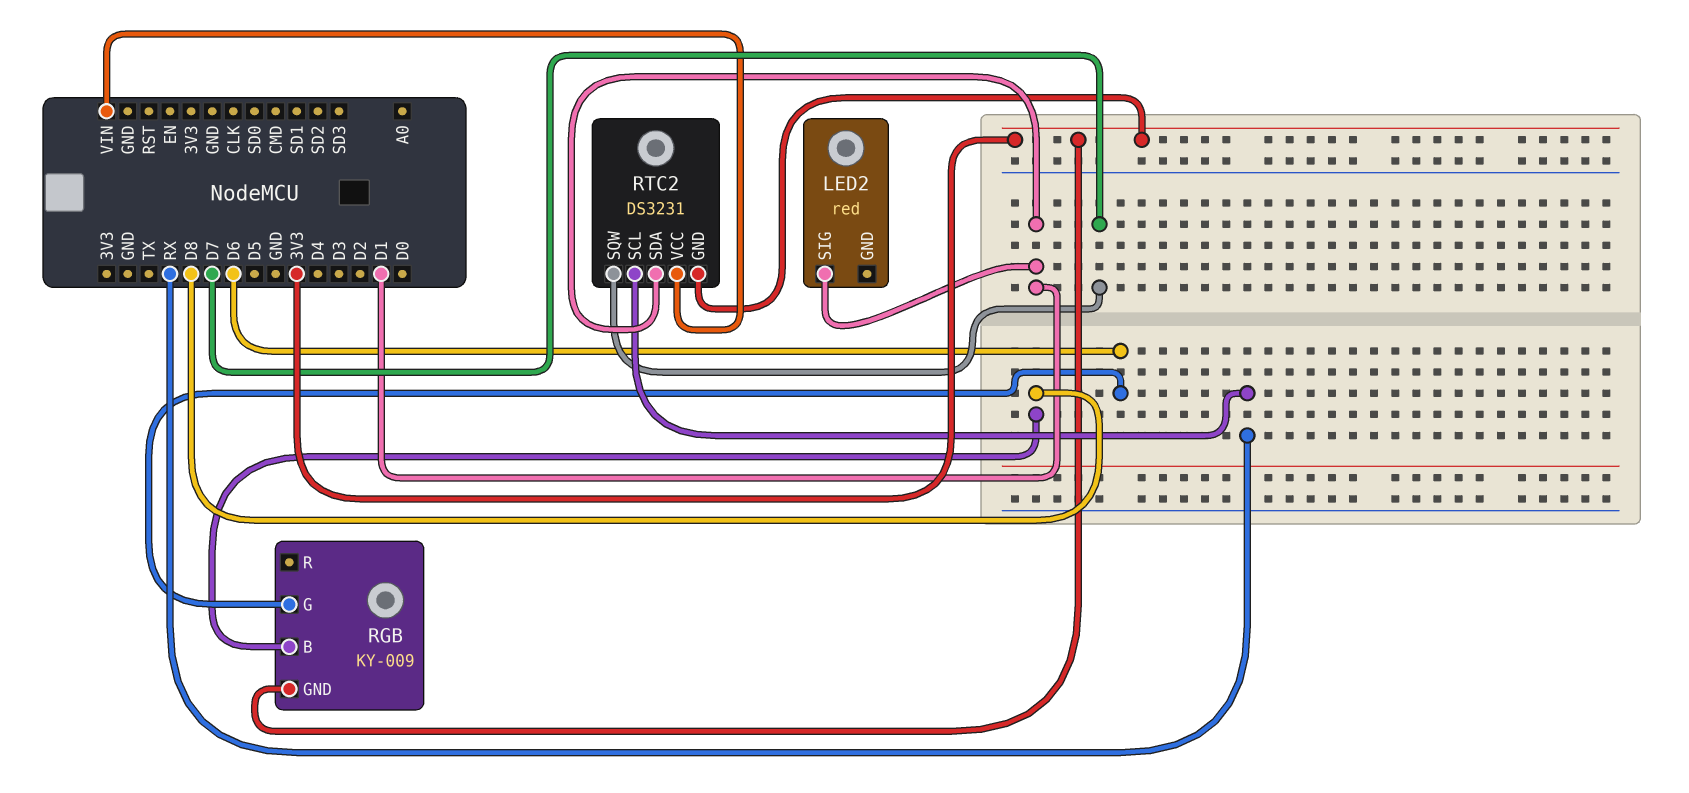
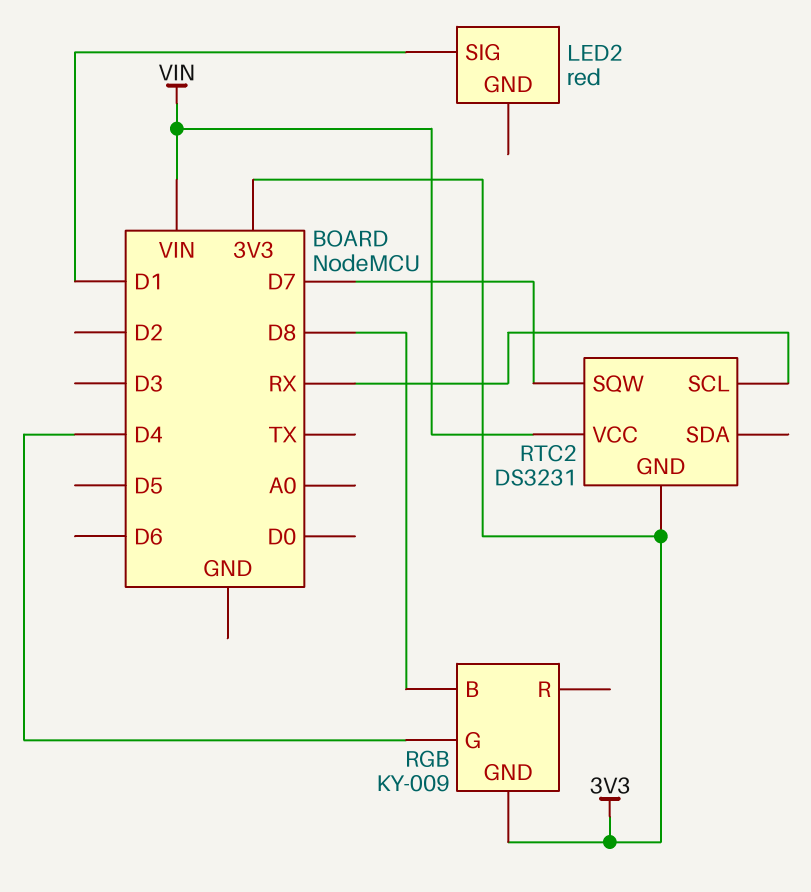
RGB pin G: D6 -> D4
RTC2 pin SDA: D1 -> none

